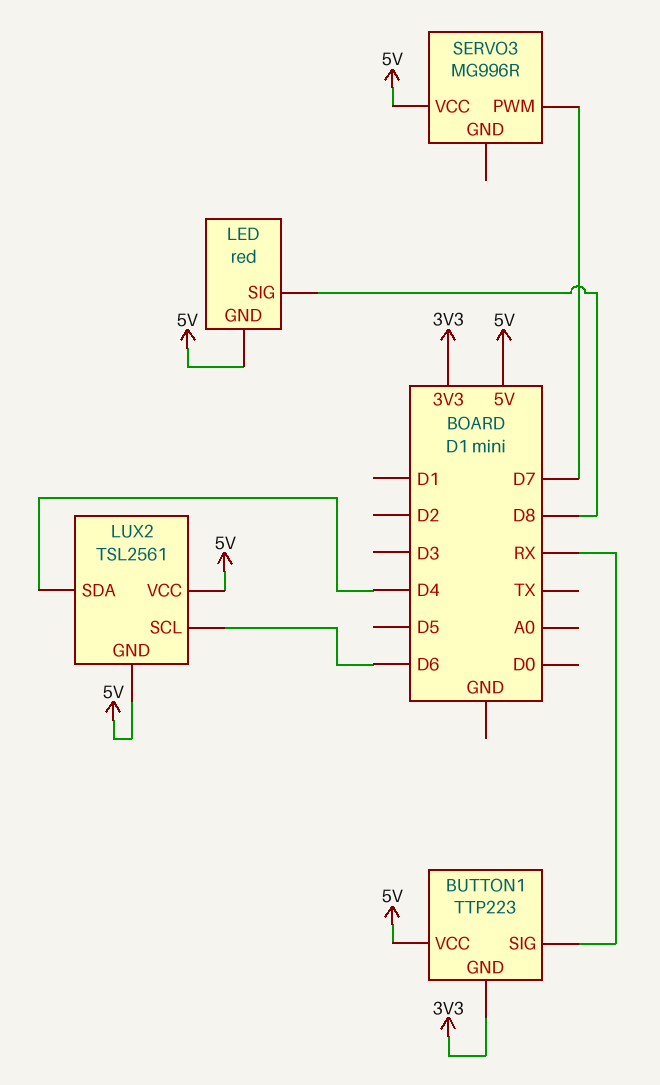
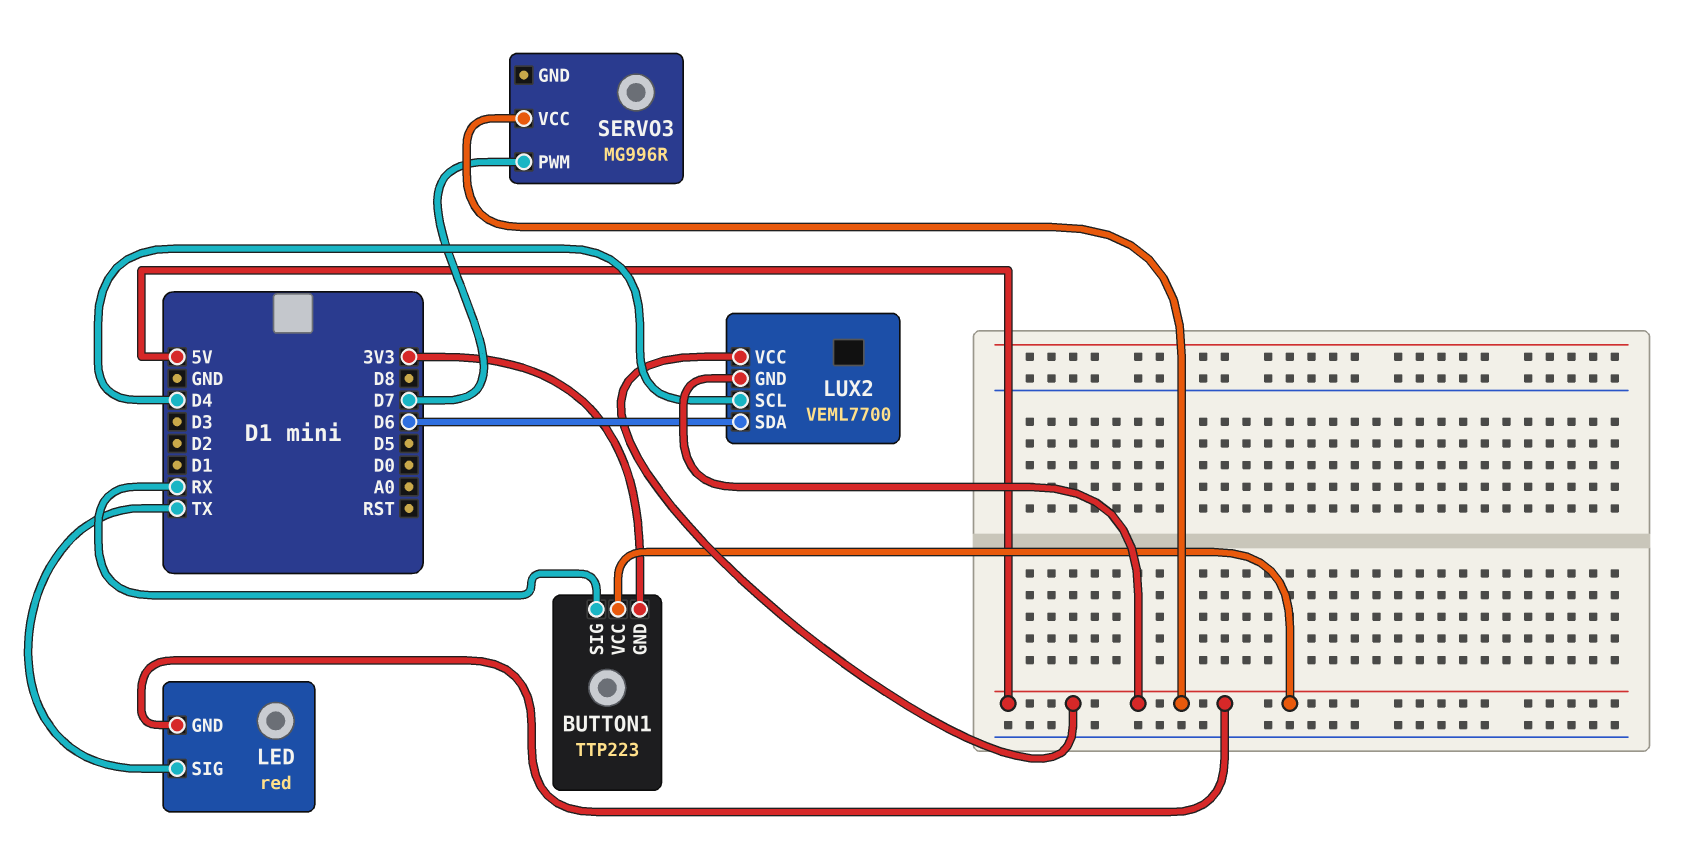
LED pin SIG: D8 -> TX
LUX2: TSL2561 -> VEML7700
LUX2 pin SCL: D6 -> D4
LUX2 pin SDA: D4 -> D6

